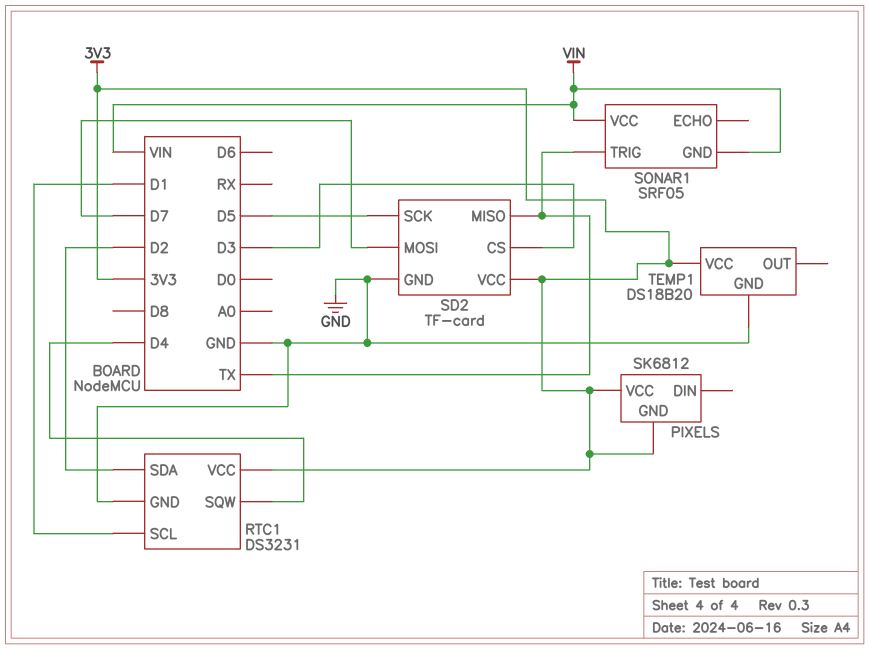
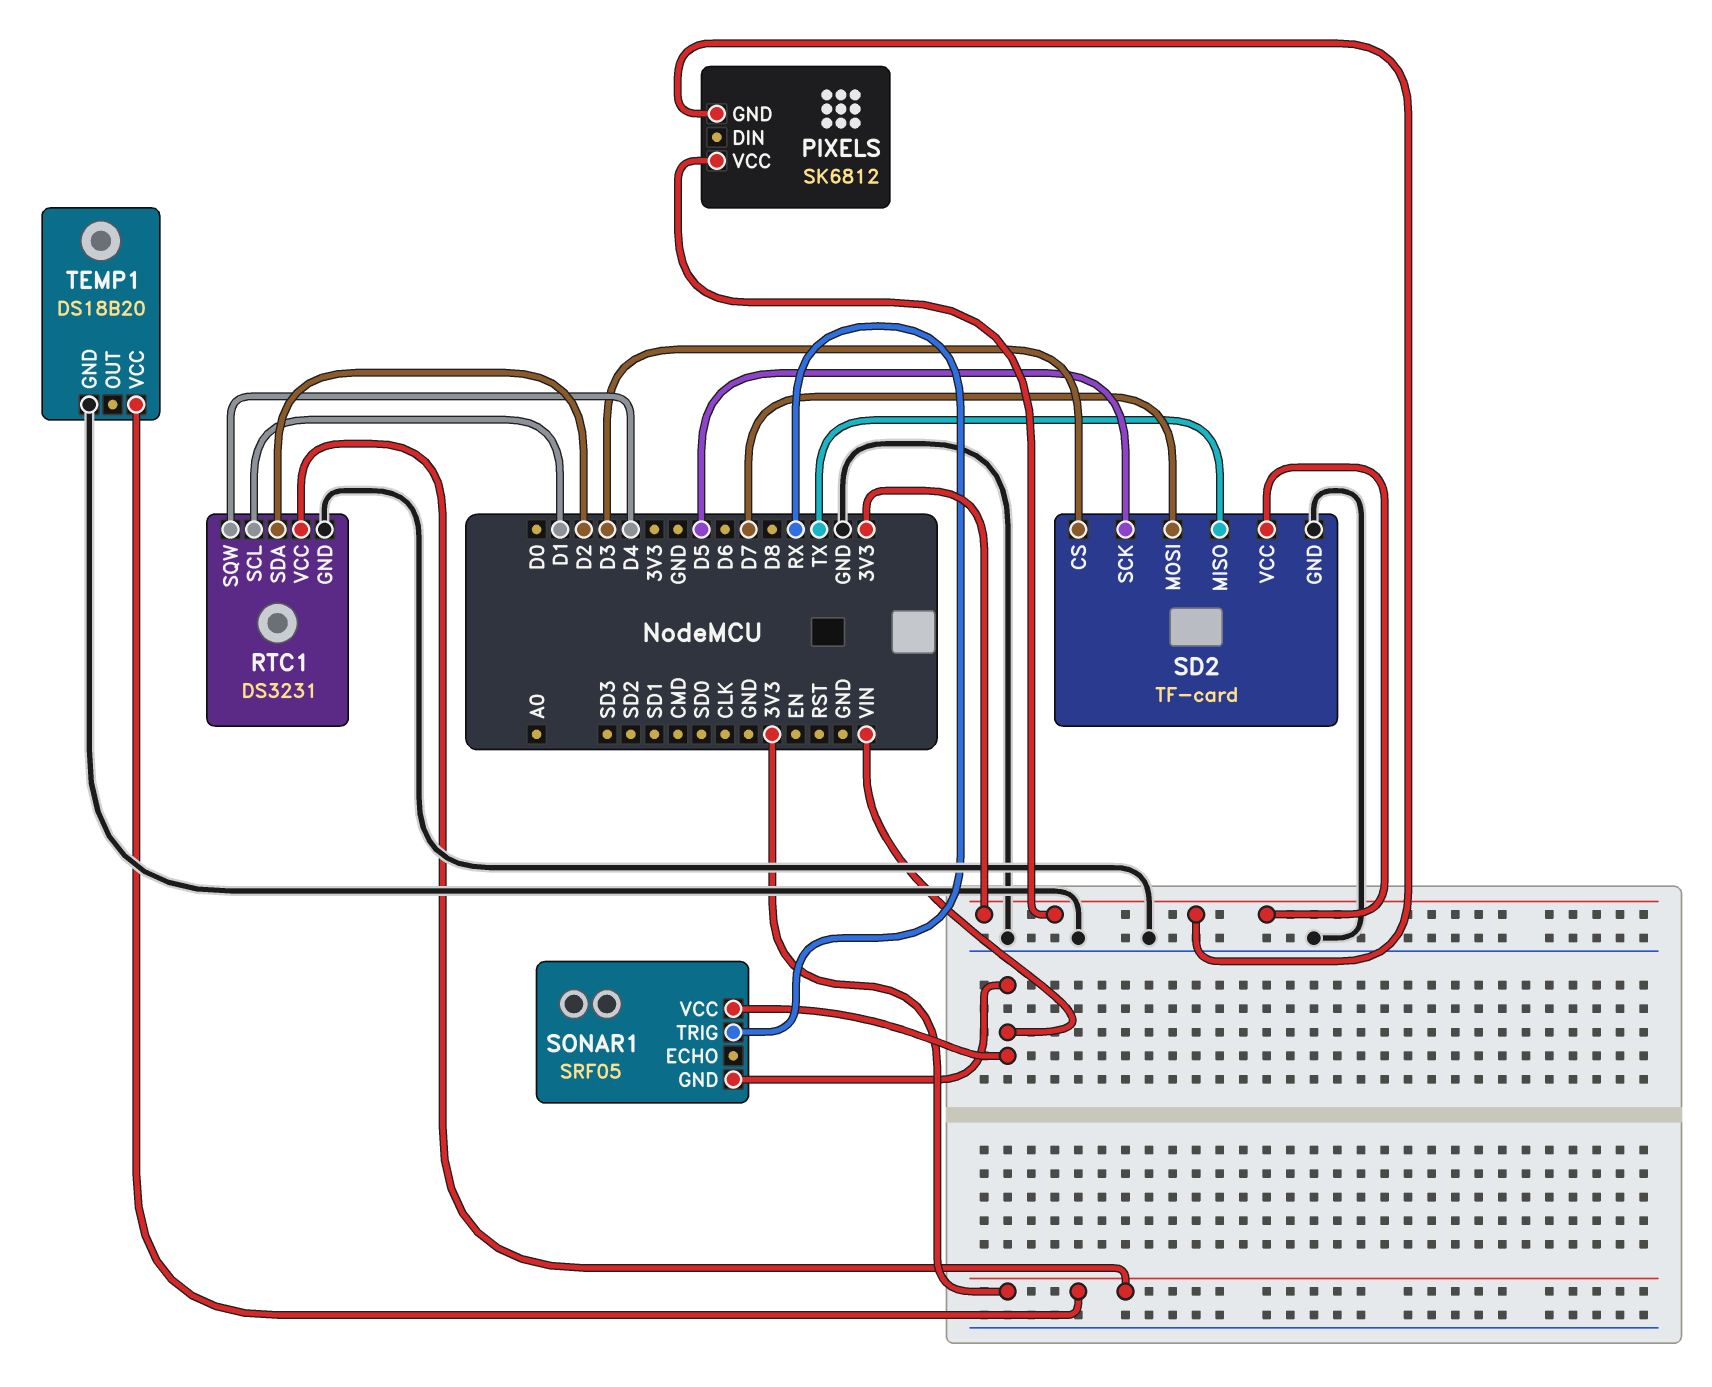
SONAR1 pin TRIG: TX -> RX

